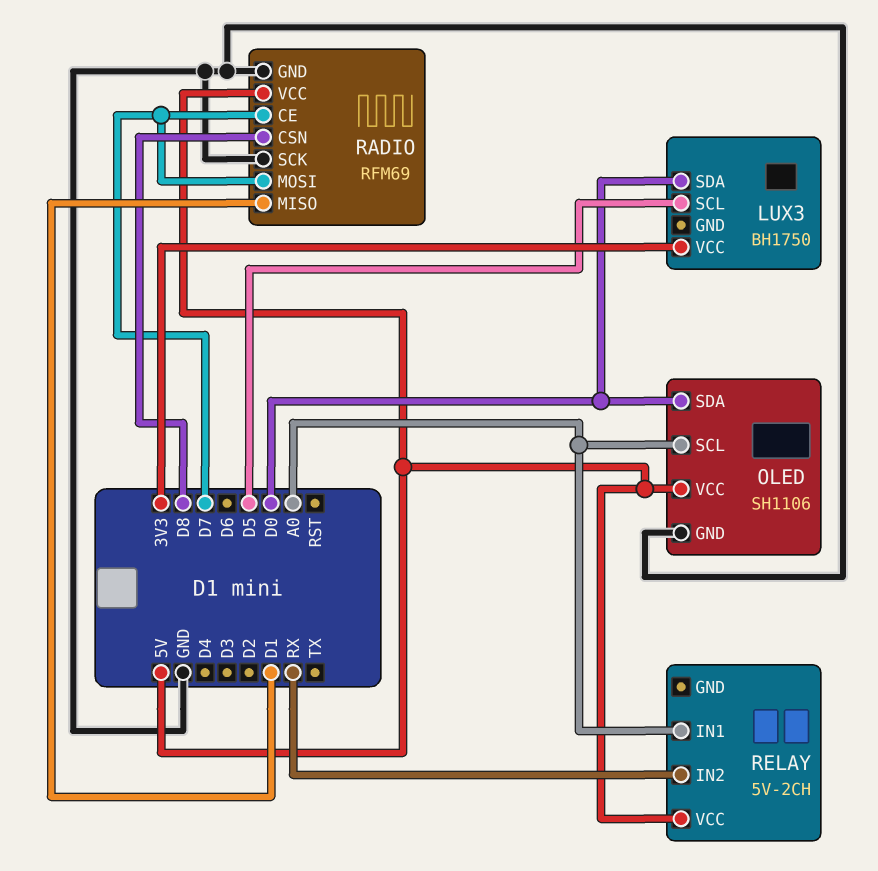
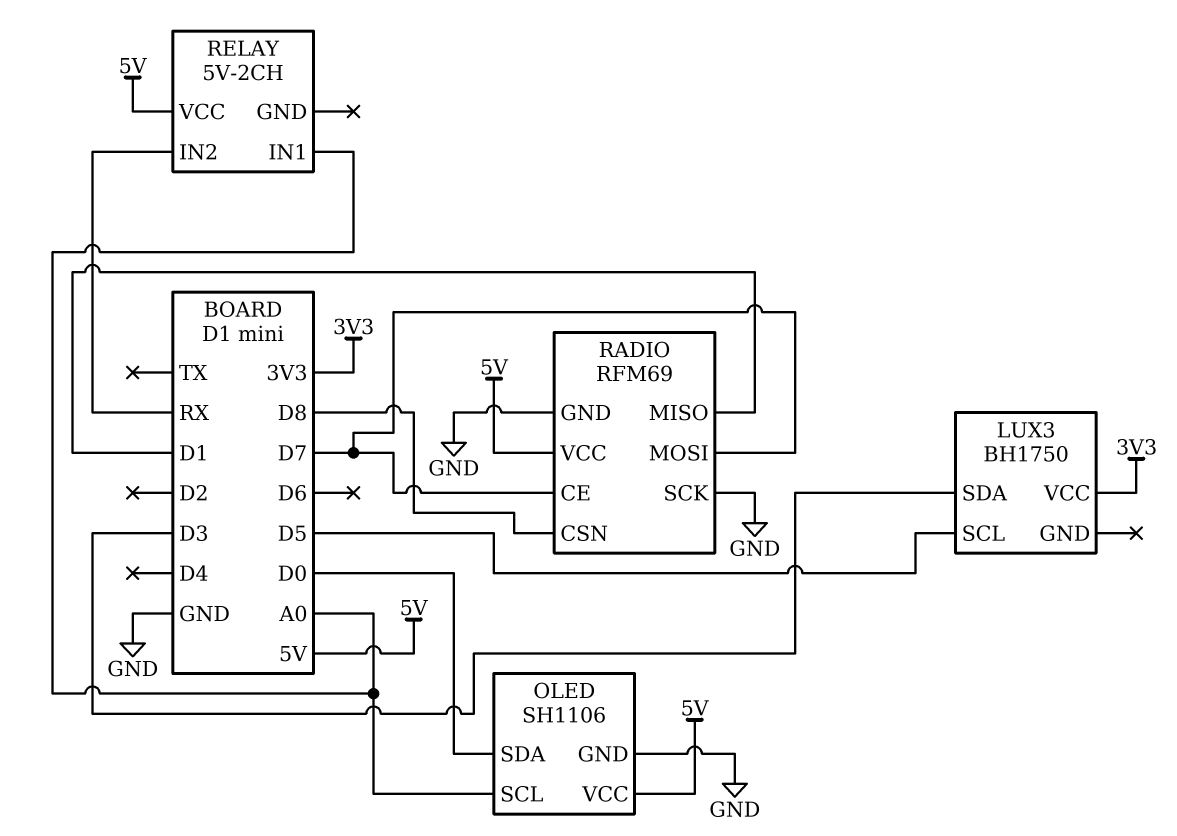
LUX3 pin SDA: D0 -> D3

